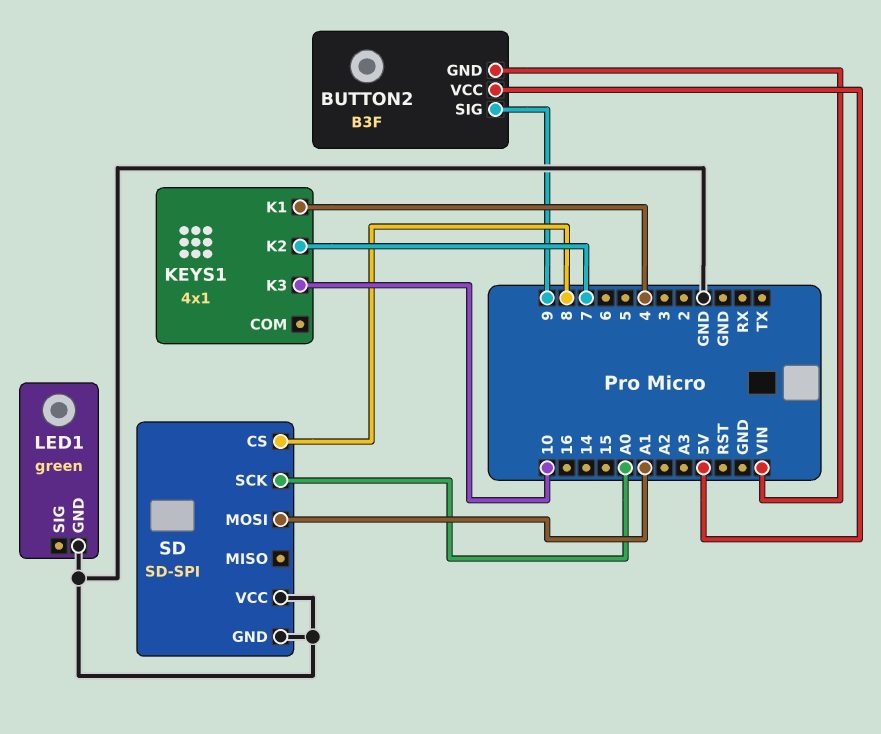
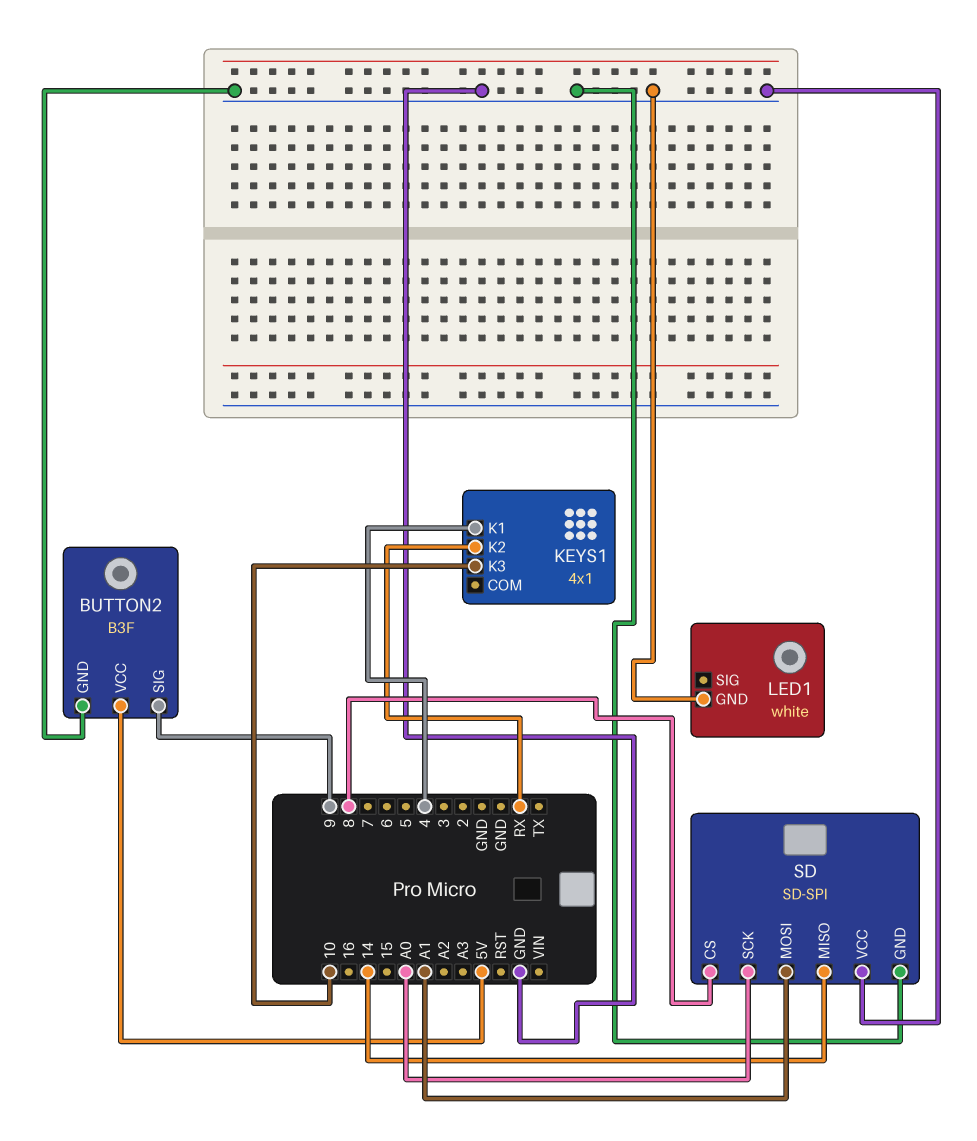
BUTTON2 pin GND: VIN -> GND
KEYS1 pin K2: 7 -> RX
LED1: green -> white
SD pin MISO: none -> 14

